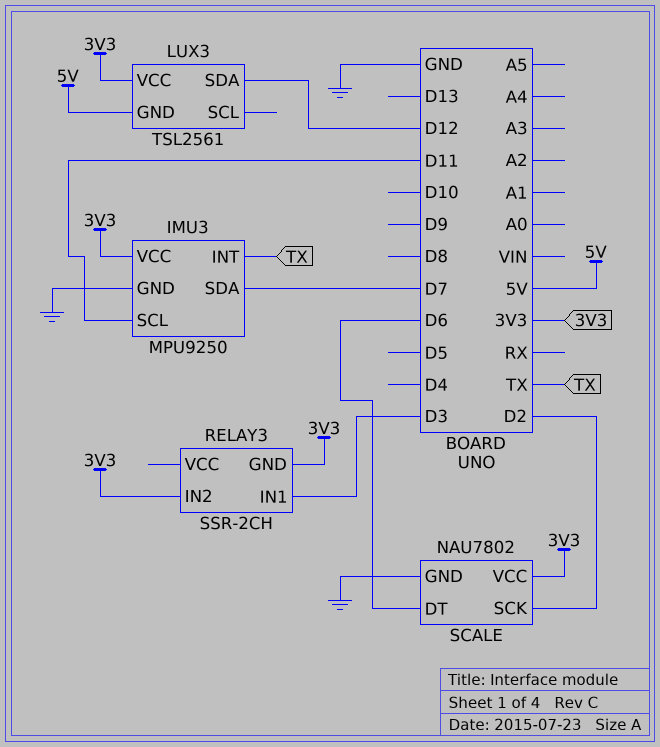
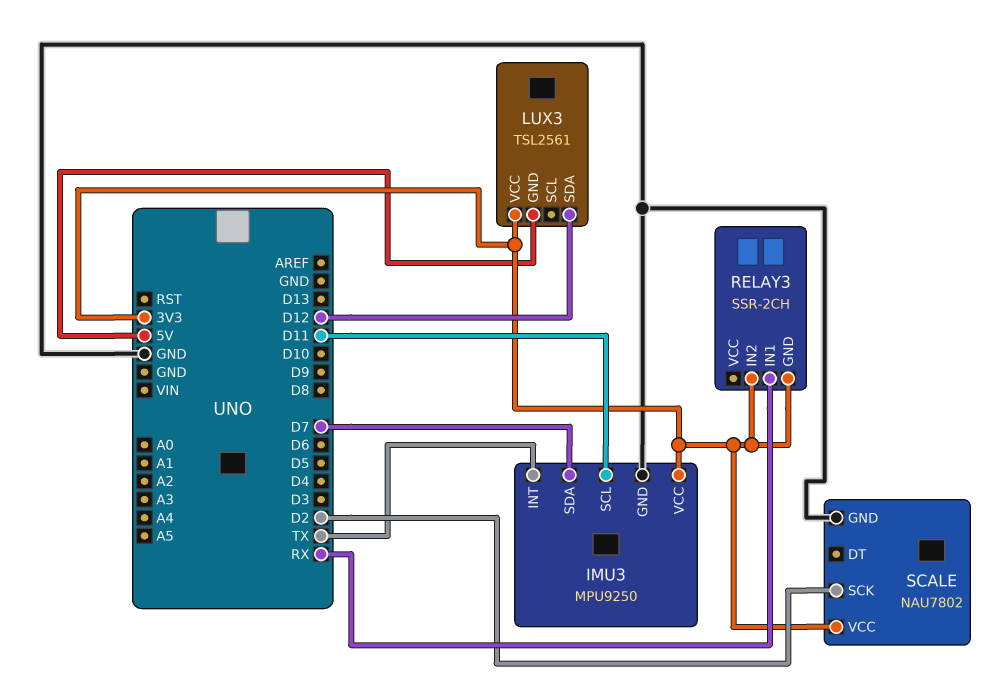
RELAY3 pin IN1: D3 -> RX
SCALE pin DT: D6 -> none

